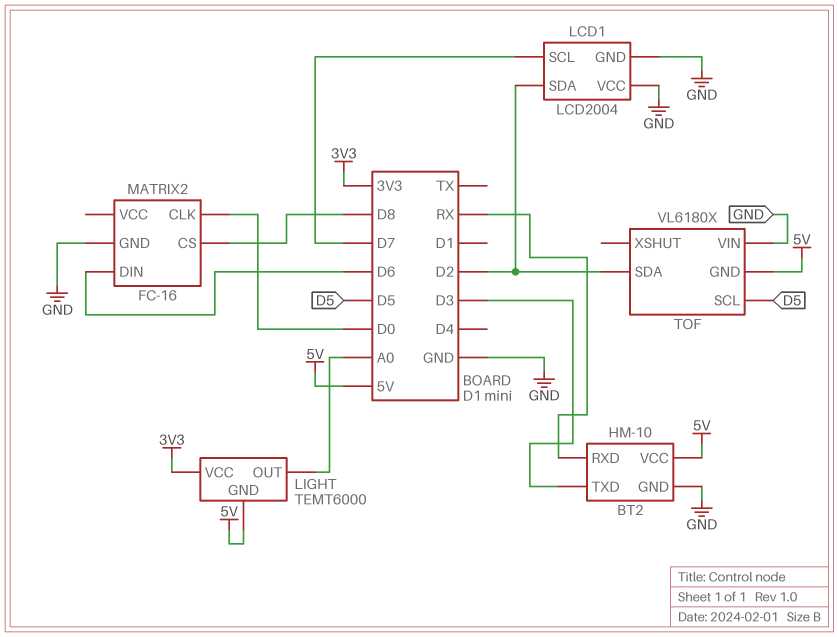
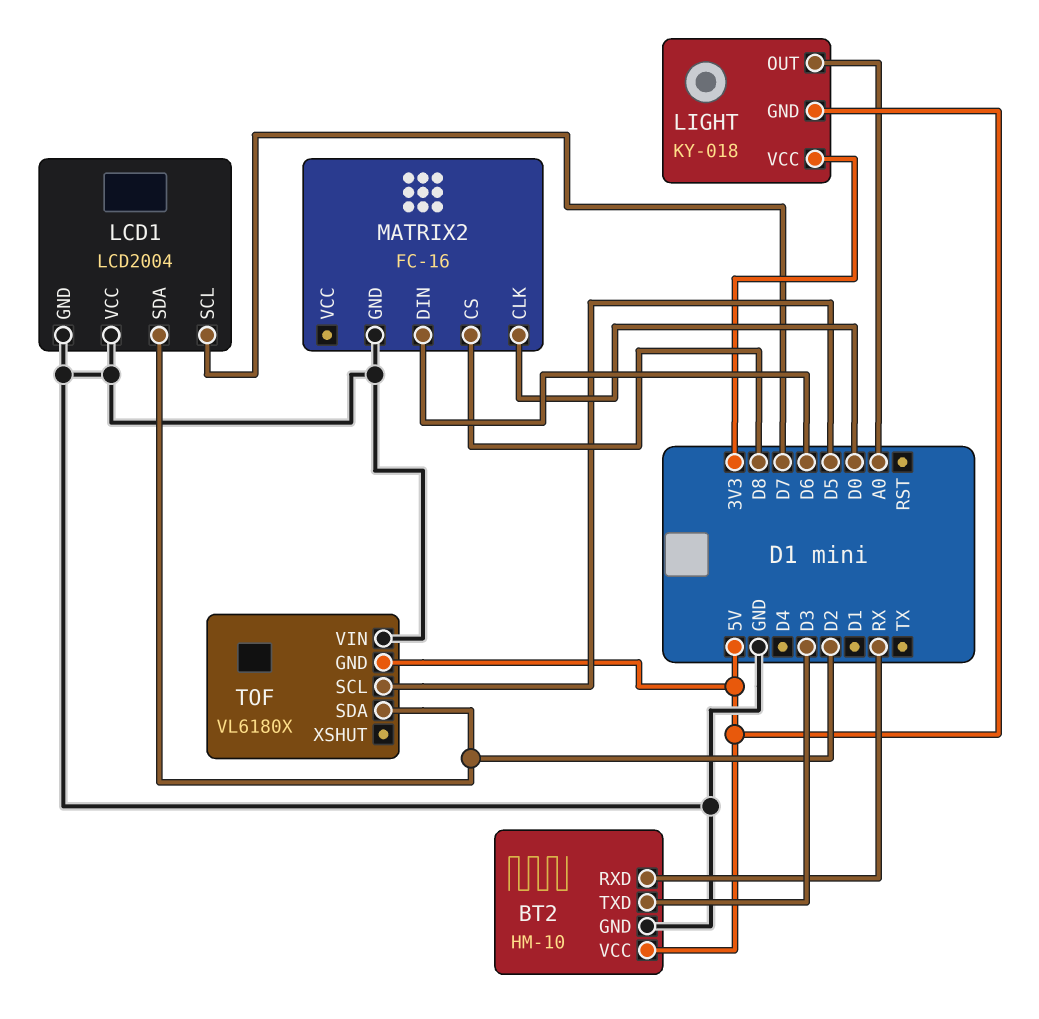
LIGHT: TEMT6000 -> KY-018

